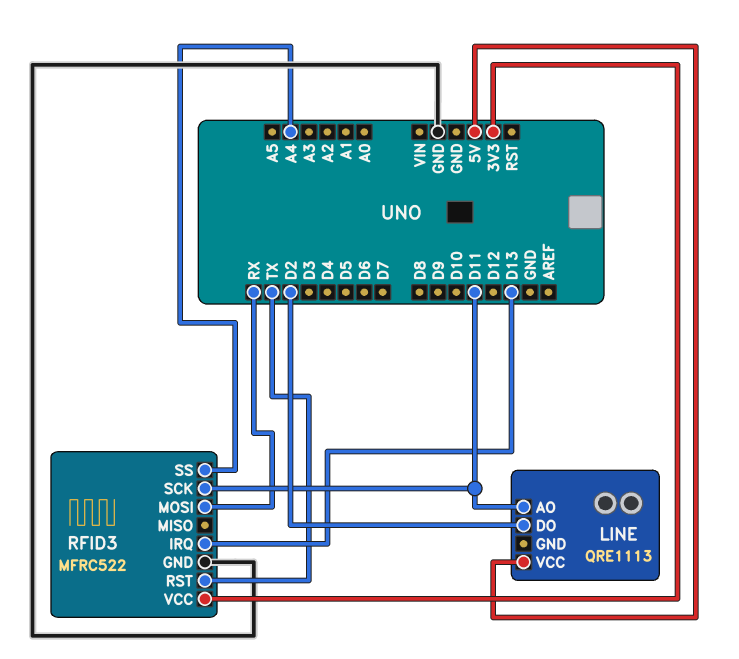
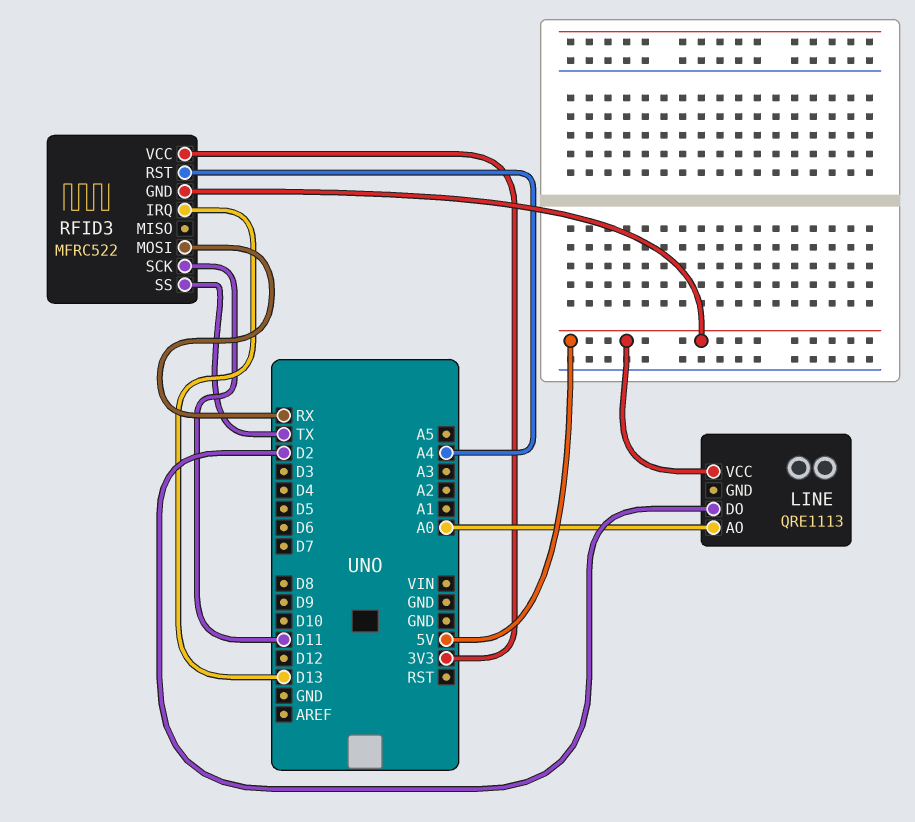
LINE pin AO: D11 -> A0
RFID3 pin GND: GND -> 5V
RFID3 pin RST: TX -> A4
RFID3 pin SS: A4 -> TX

